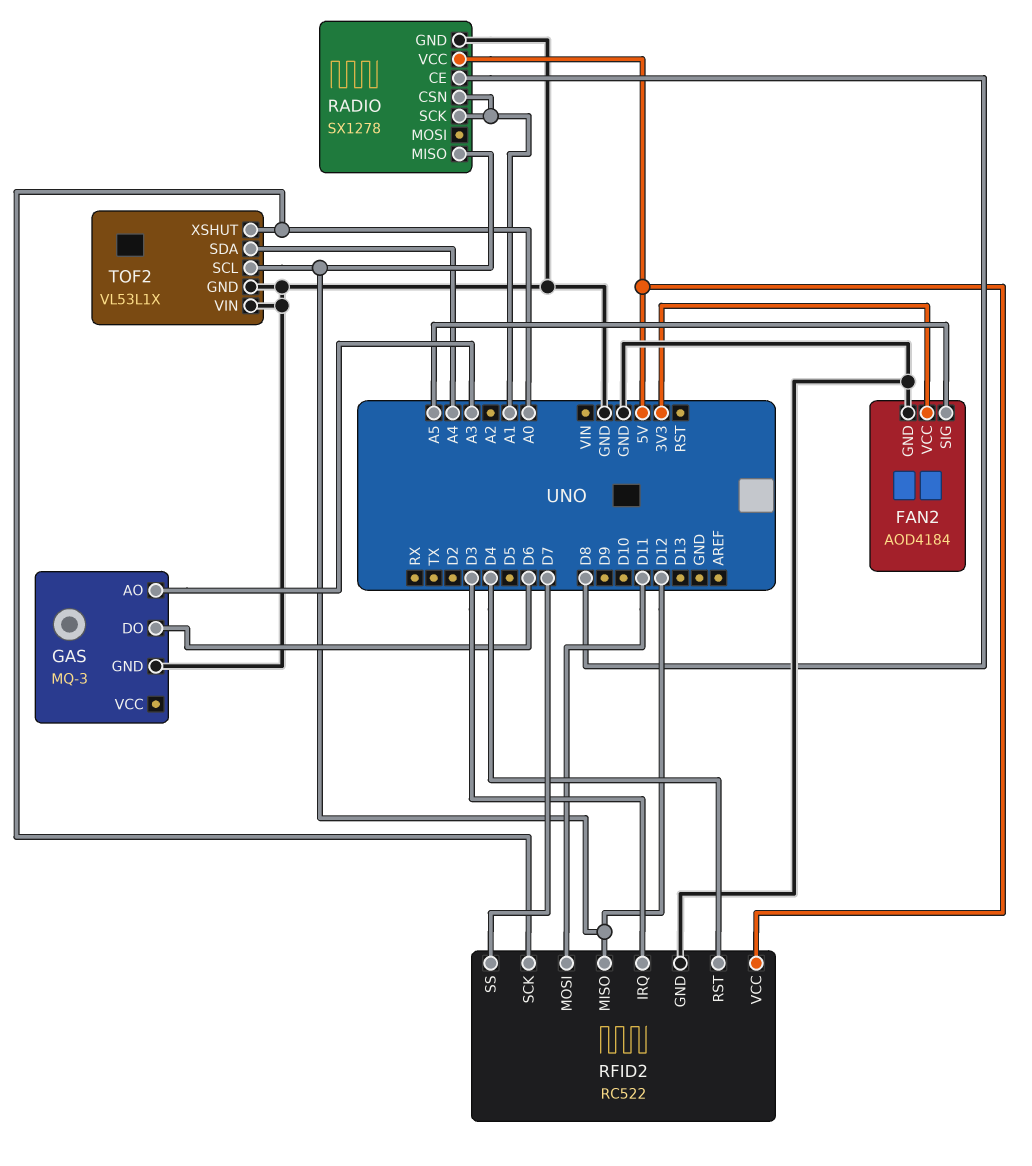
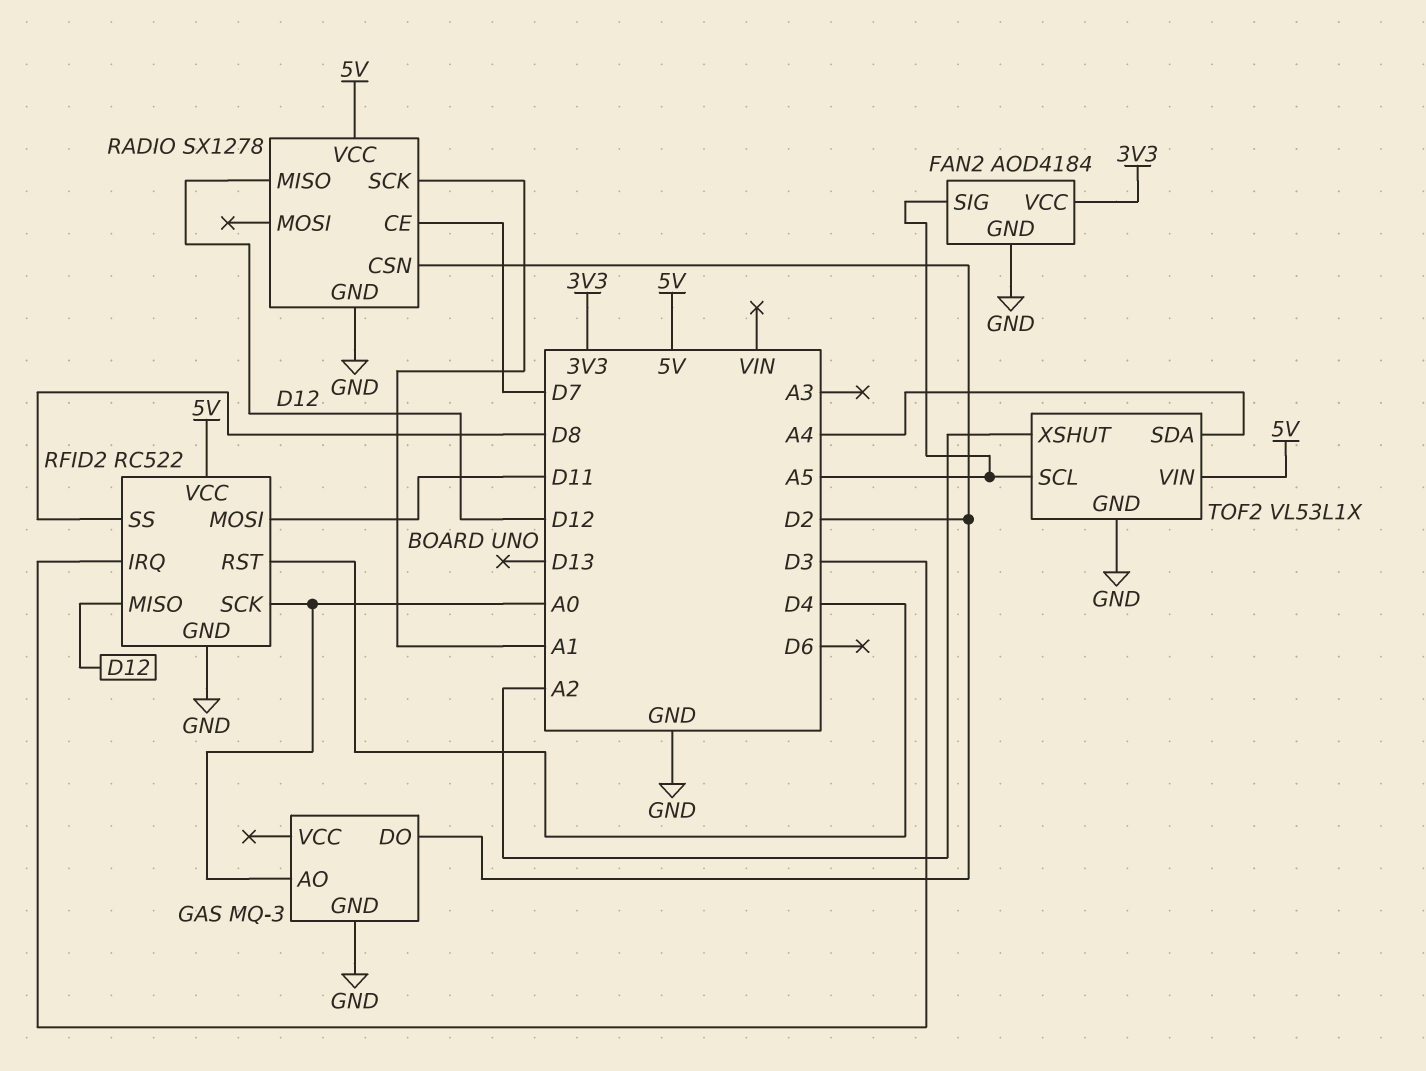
GAS pin AO: A3 -> A0
GAS pin DO: D6 -> D2
RADIO pin CE: D8 -> D7
RADIO pin CSN: A1 -> D2
RFID2 pin SS: D7 -> D8
TOF2 pin SCL: D12 -> A5
TOF2 pin VIN: GND -> 5V
TOF2 pin XSHUT: A0 -> A2

